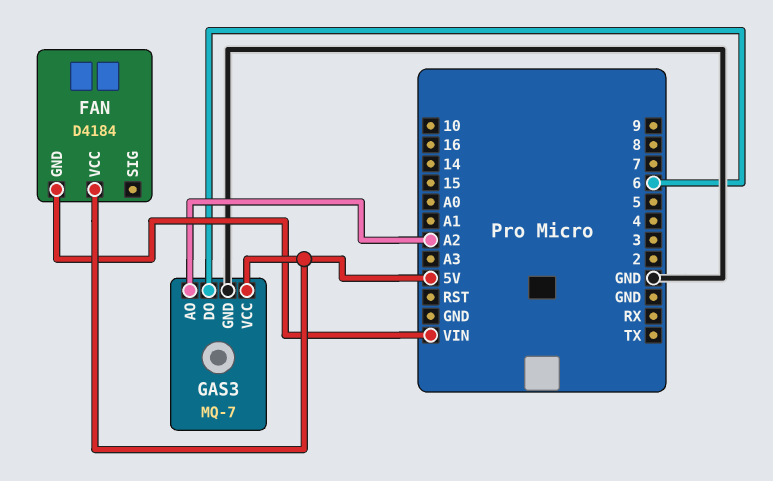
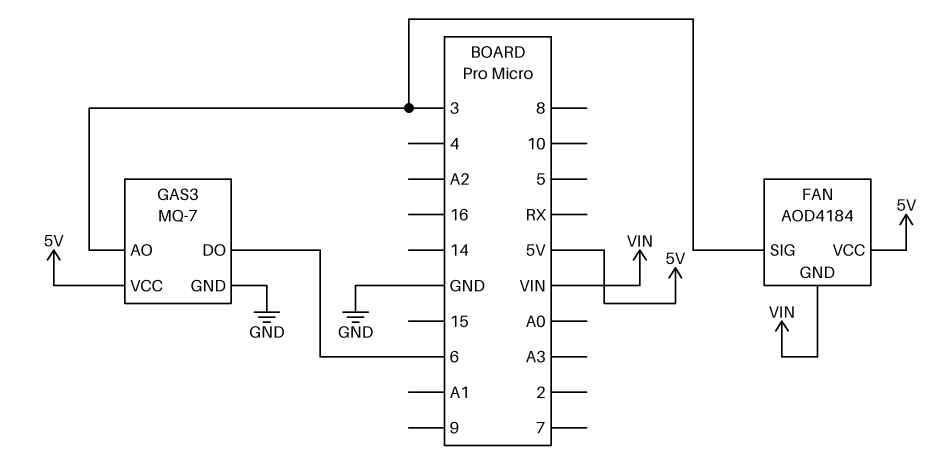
FAN: D4184 -> AOD4184
FAN pin SIG: none -> 3
GAS3 pin AO: A2 -> 3

